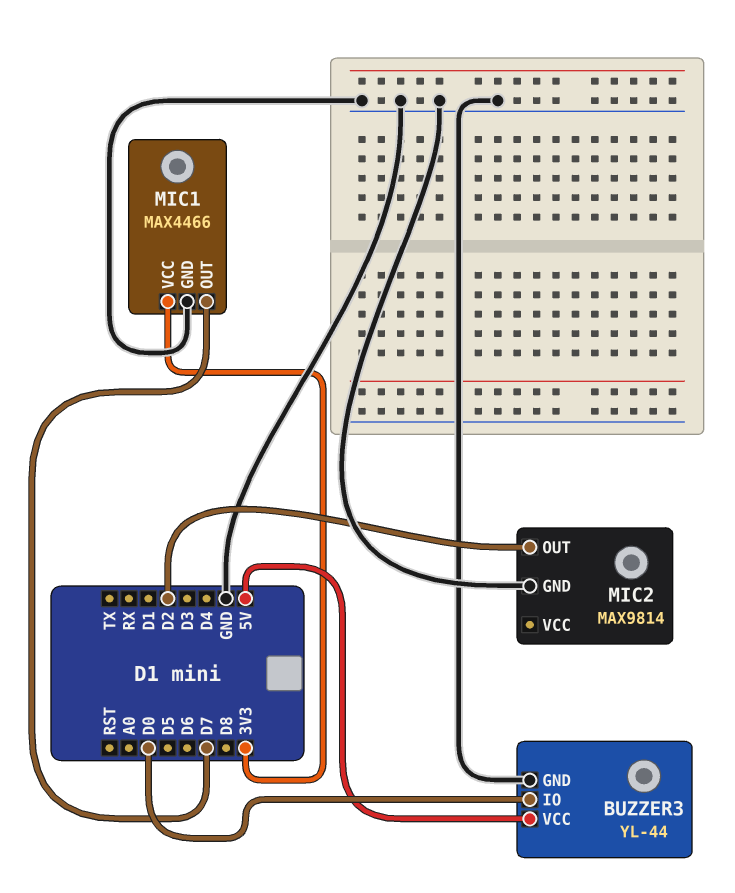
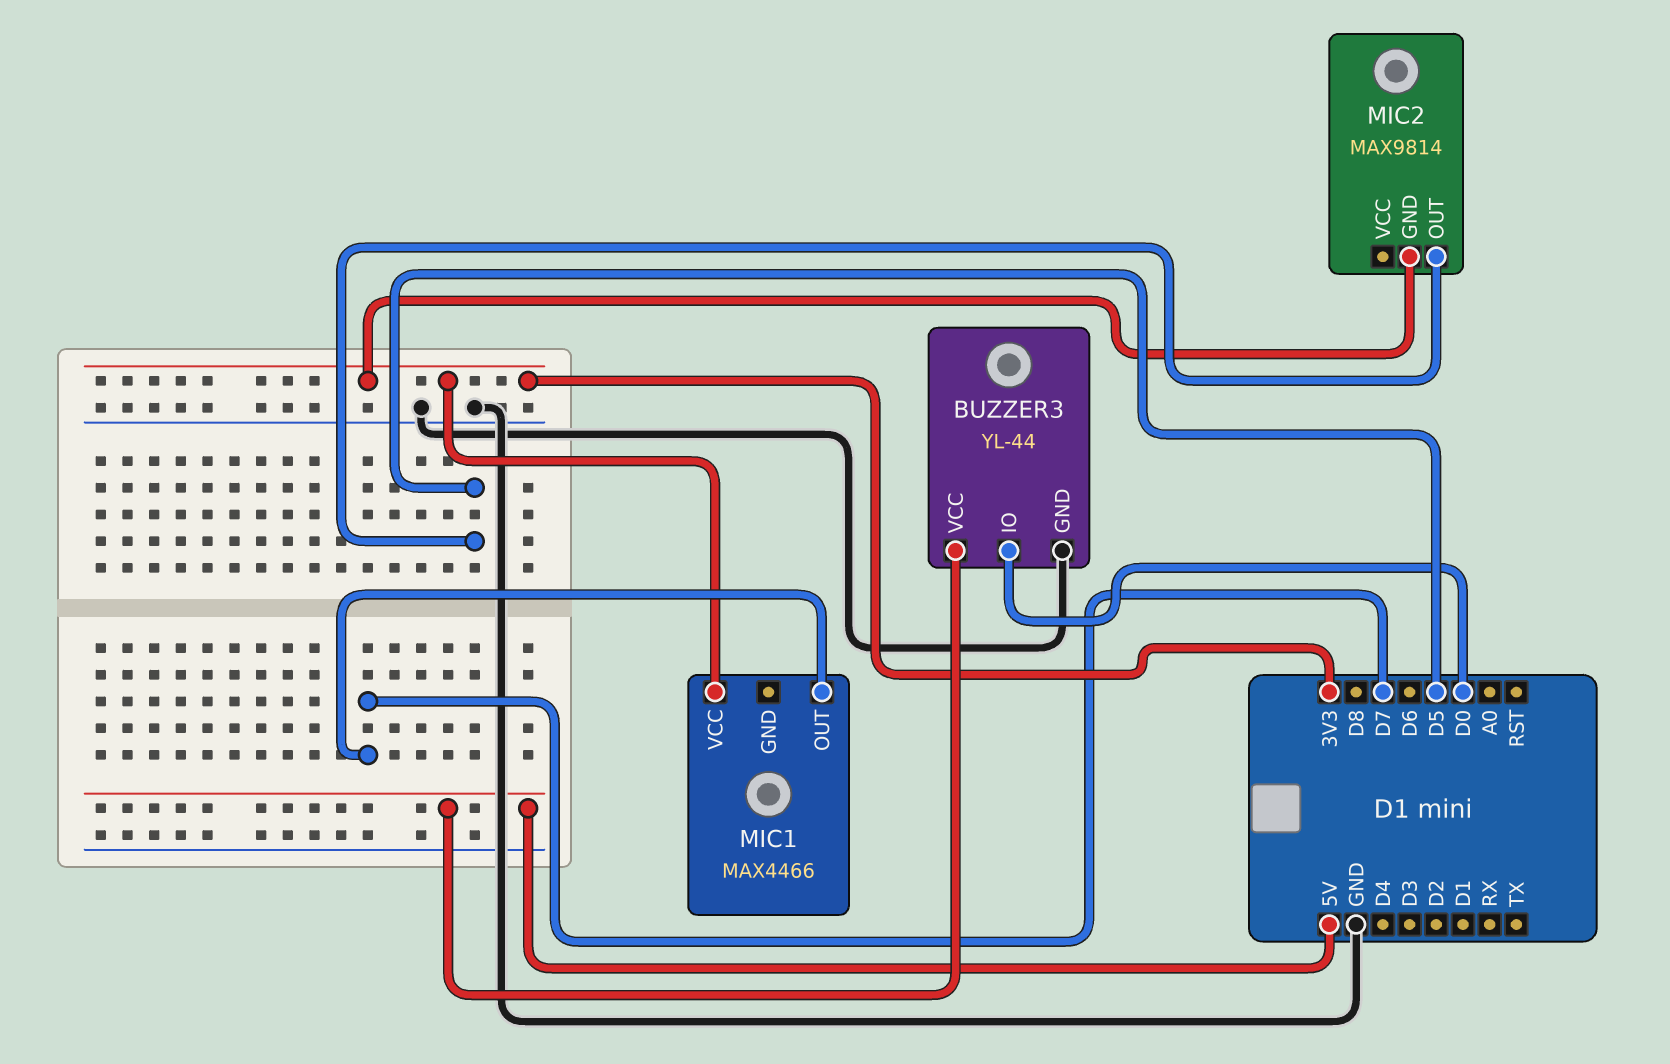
MIC1 pin GND: GND -> none
MIC2 pin GND: GND -> 3V3
MIC2 pin OUT: D2 -> D5

